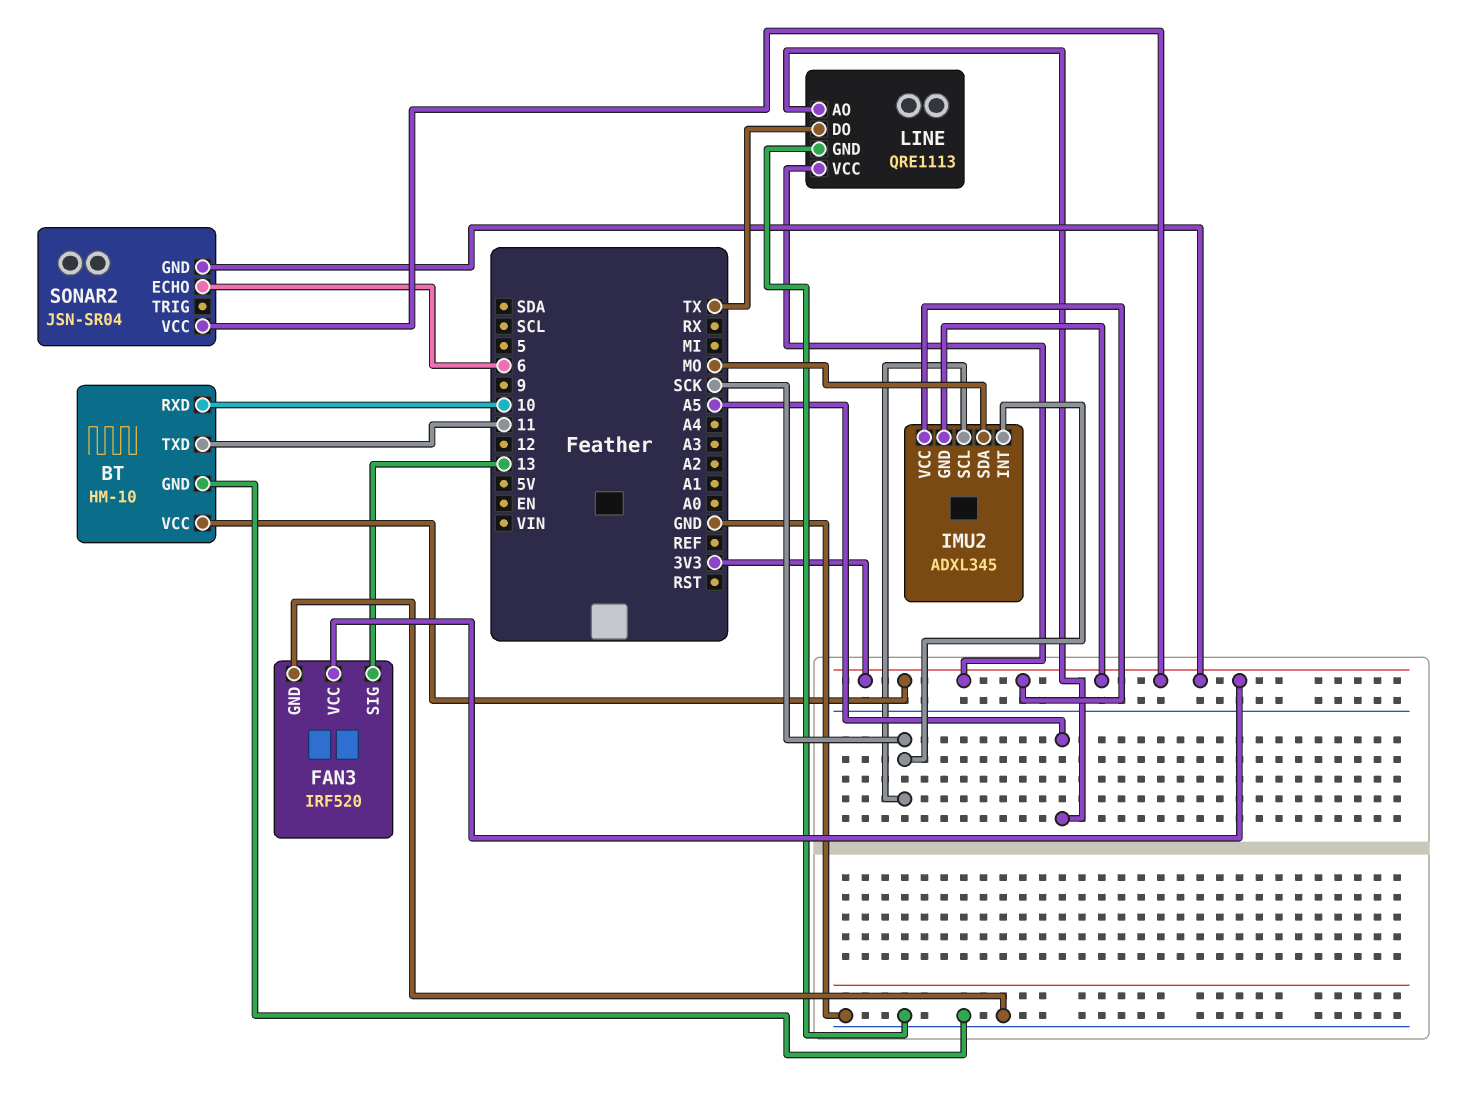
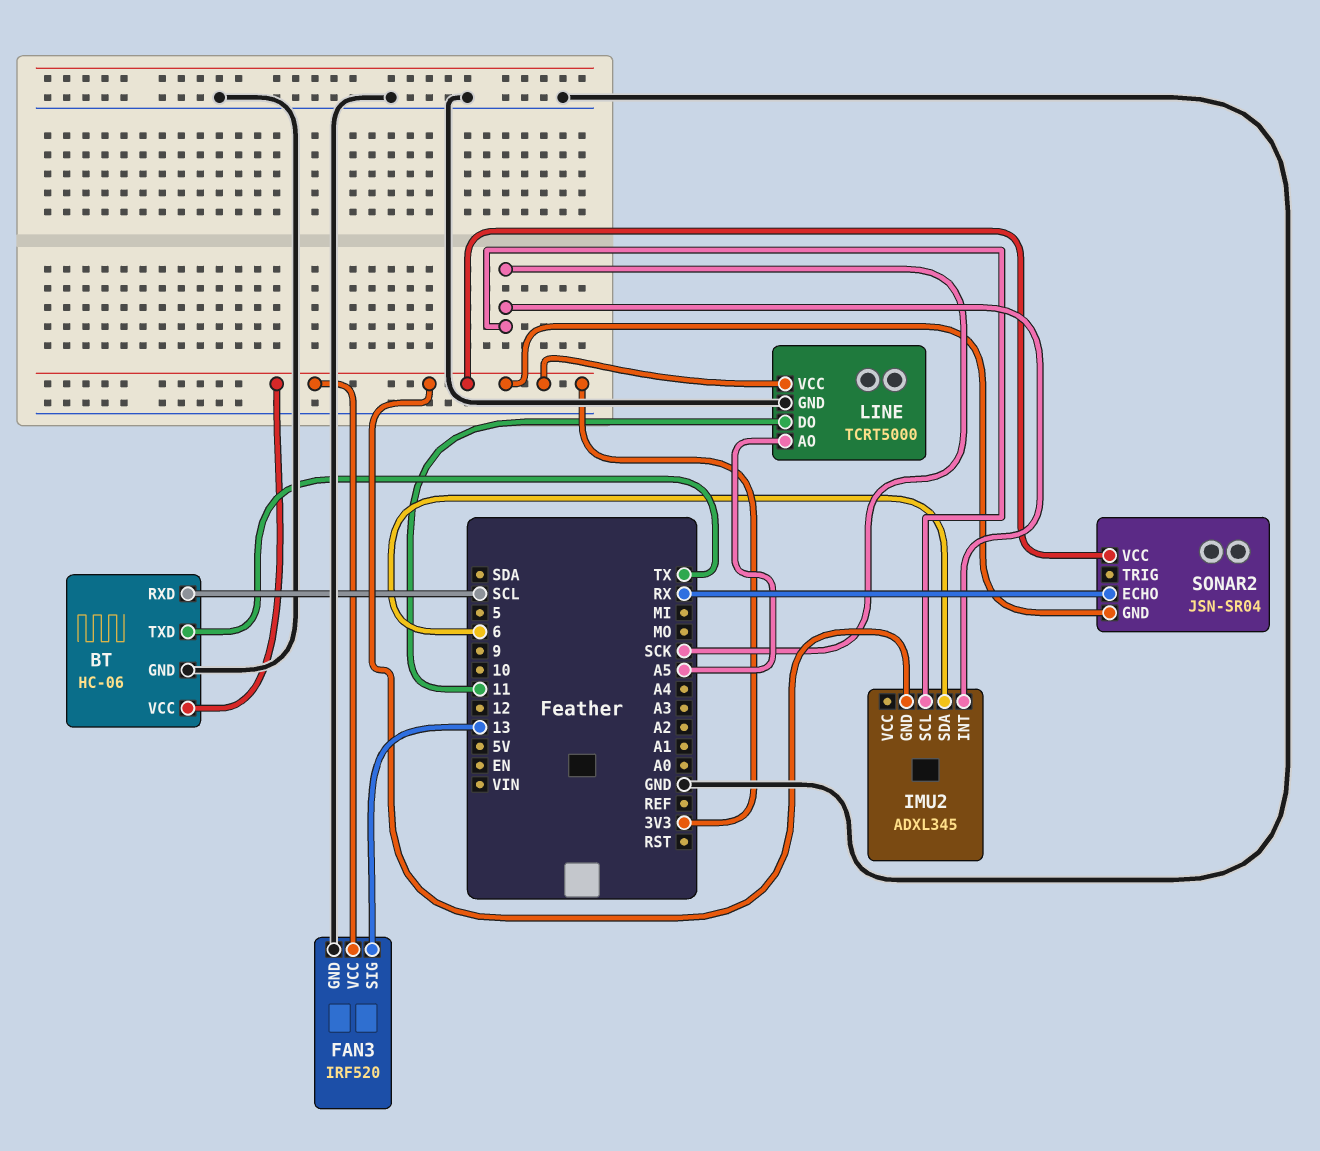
BT: HM-10 -> HC-06
BT pin RXD: 10 -> SCL
BT pin TXD: 11 -> TX
IMU2 pin SDA: MO -> 6
IMU2 pin VCC: 3V3 -> none
LINE: QRE1113 -> TCRT5000
LINE pin DO: TX -> 11
SONAR2 pin ECHO: 6 -> RX

